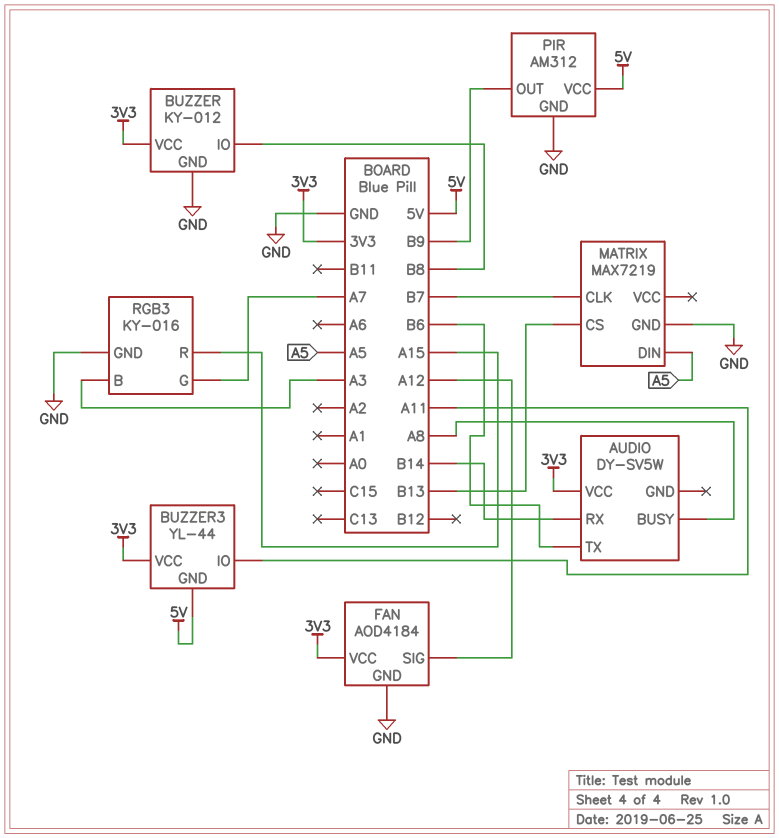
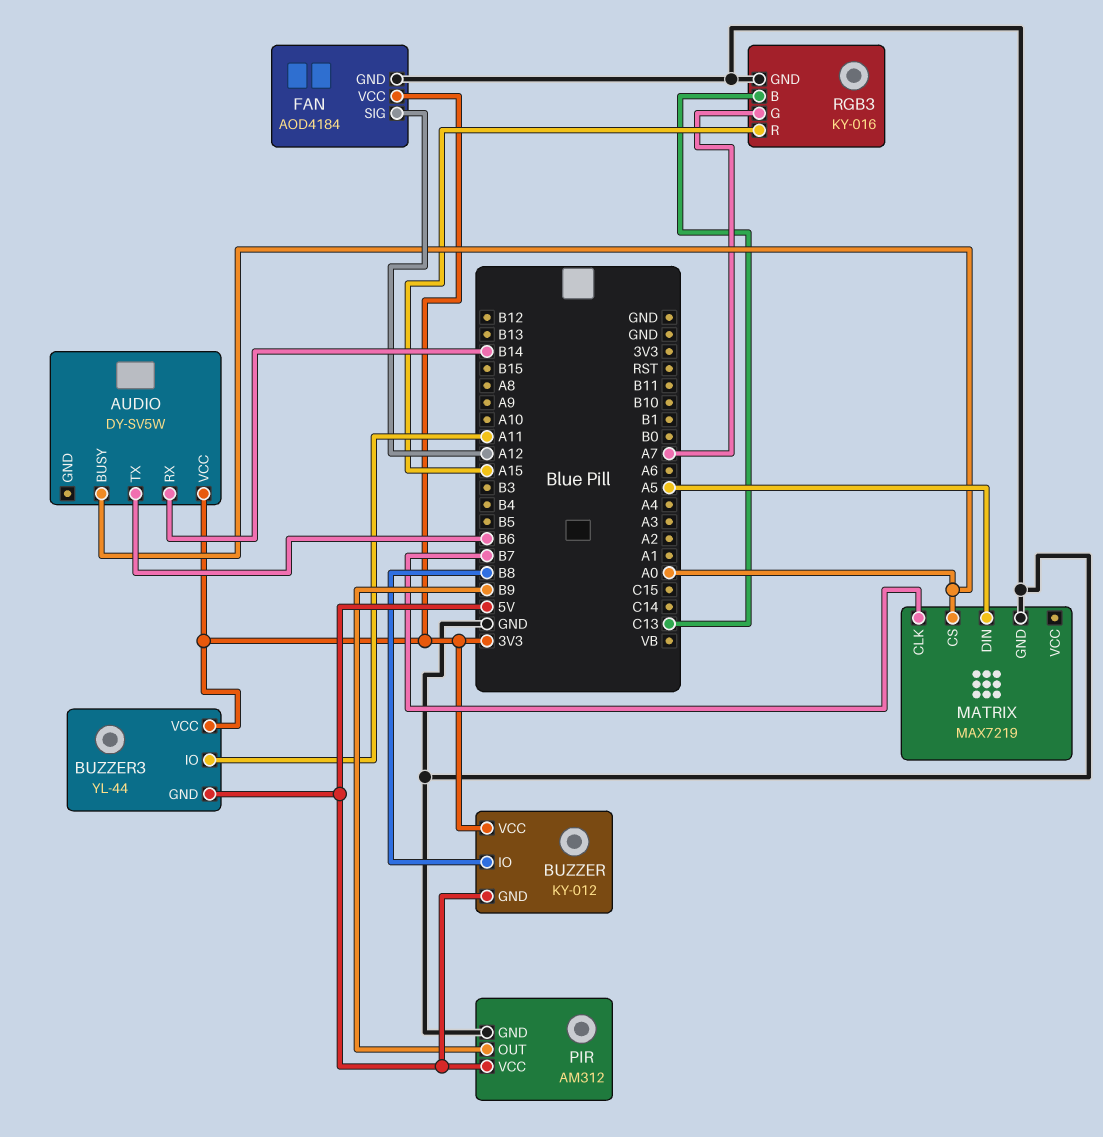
AUDIO pin BUSY: A8 -> A0
BUZZER pin GND: GND -> 5V
MATRIX pin CS: B13 -> A0
RGB3 pin B: A3 -> C13

